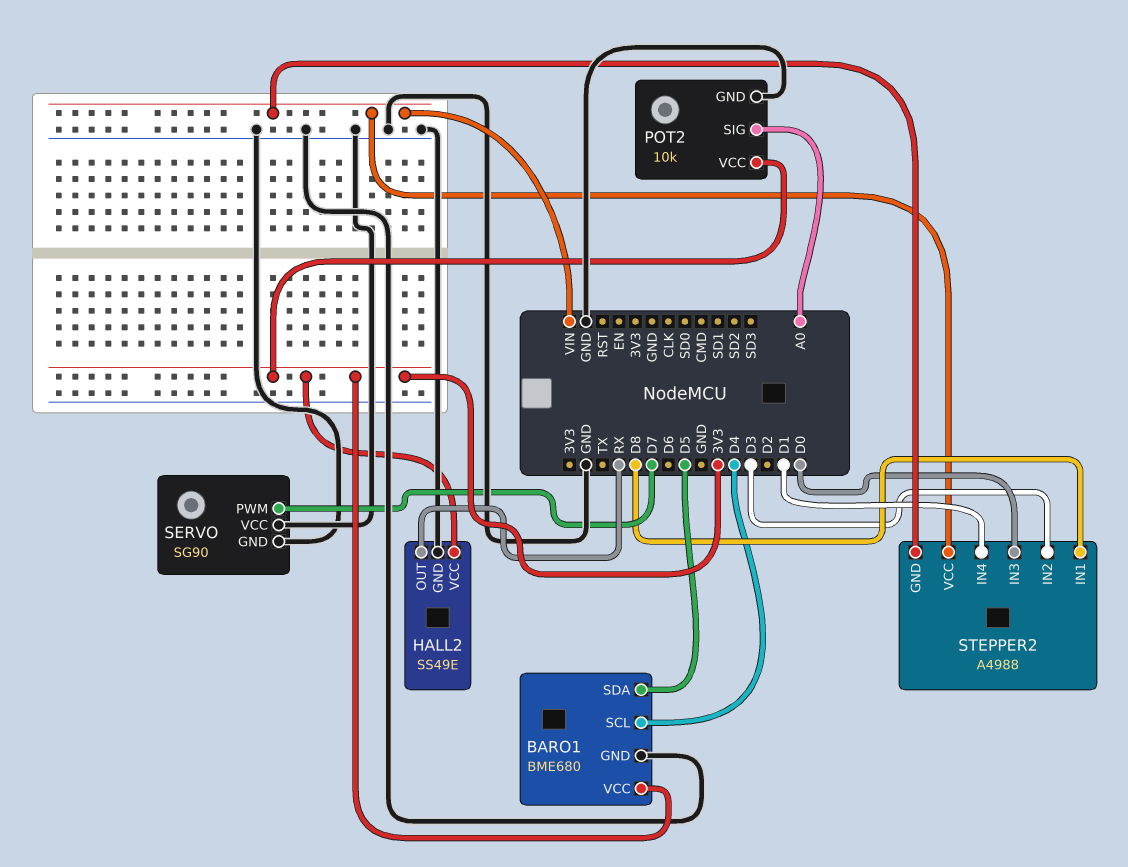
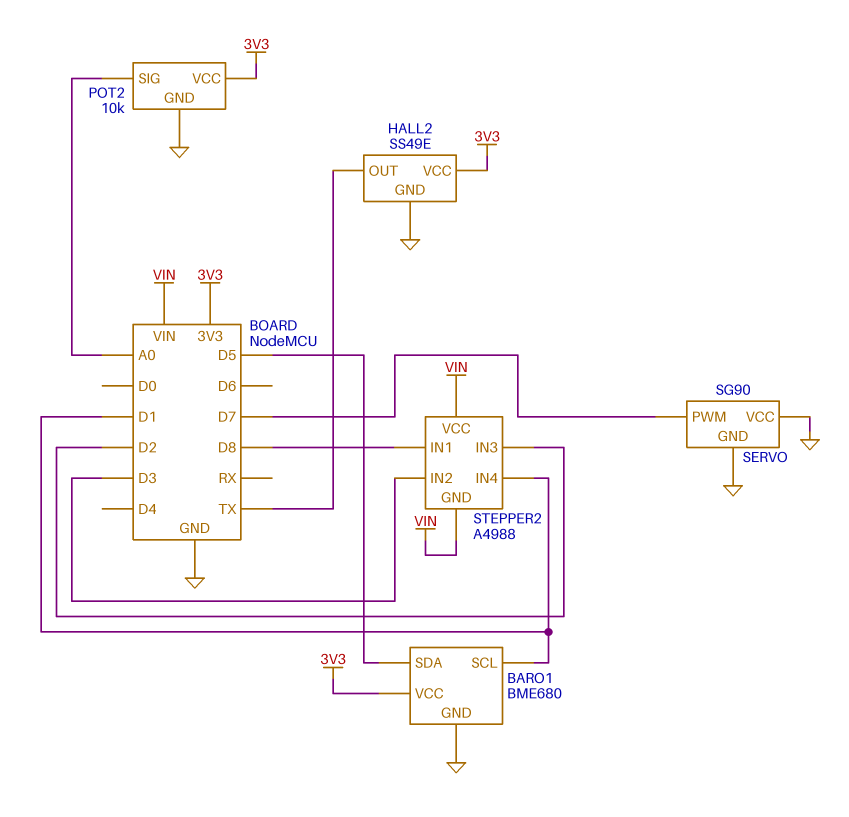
BARO1 pin SCL: D4 -> D1
HALL2 pin OUT: RX -> TX
STEPPER2 pin IN3: D0 -> D2

